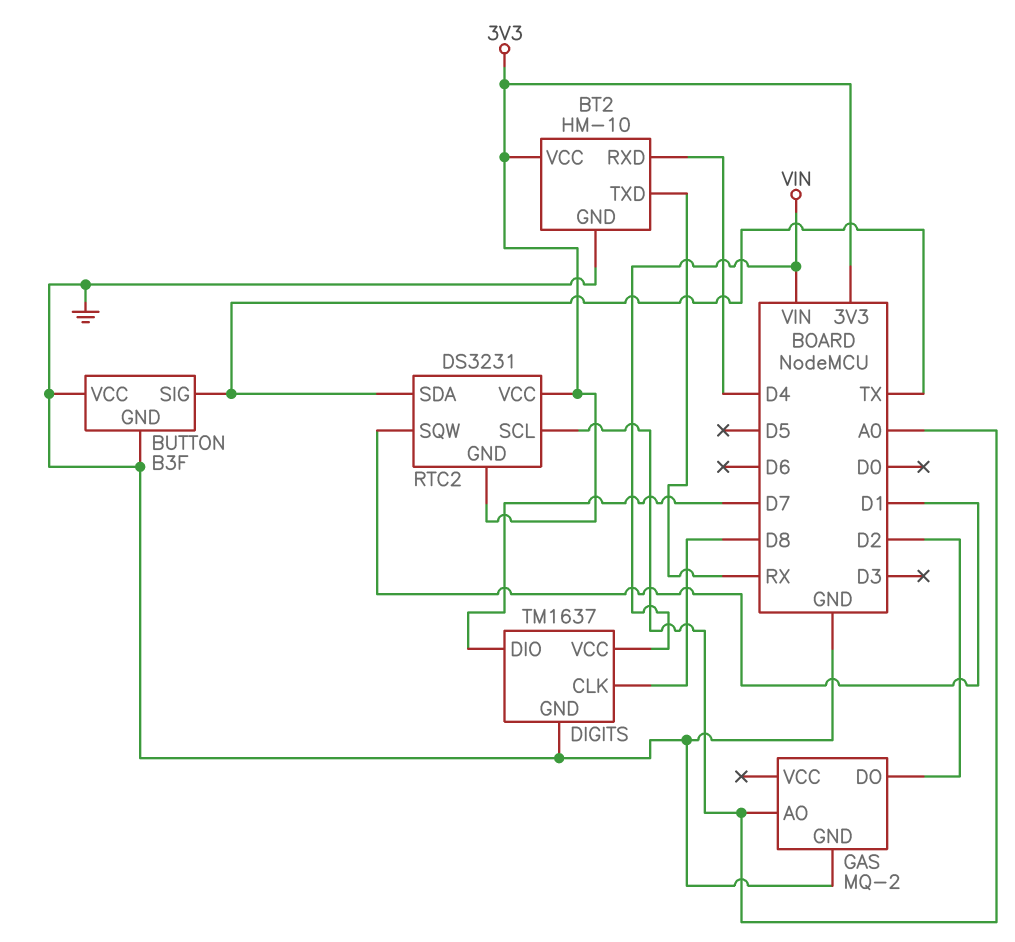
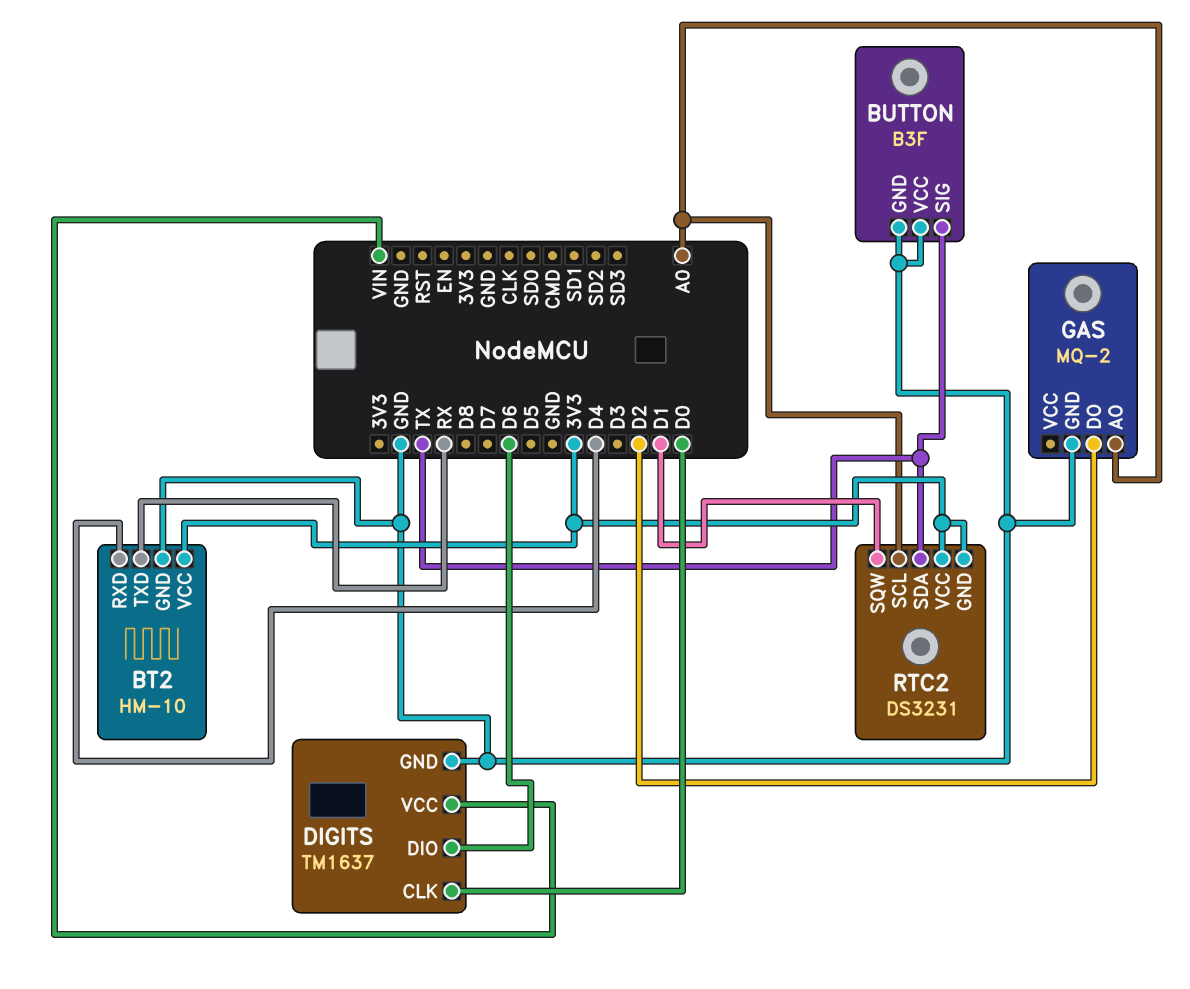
DIGITS pin CLK: D8 -> D0
DIGITS pin DIO: D7 -> D6

